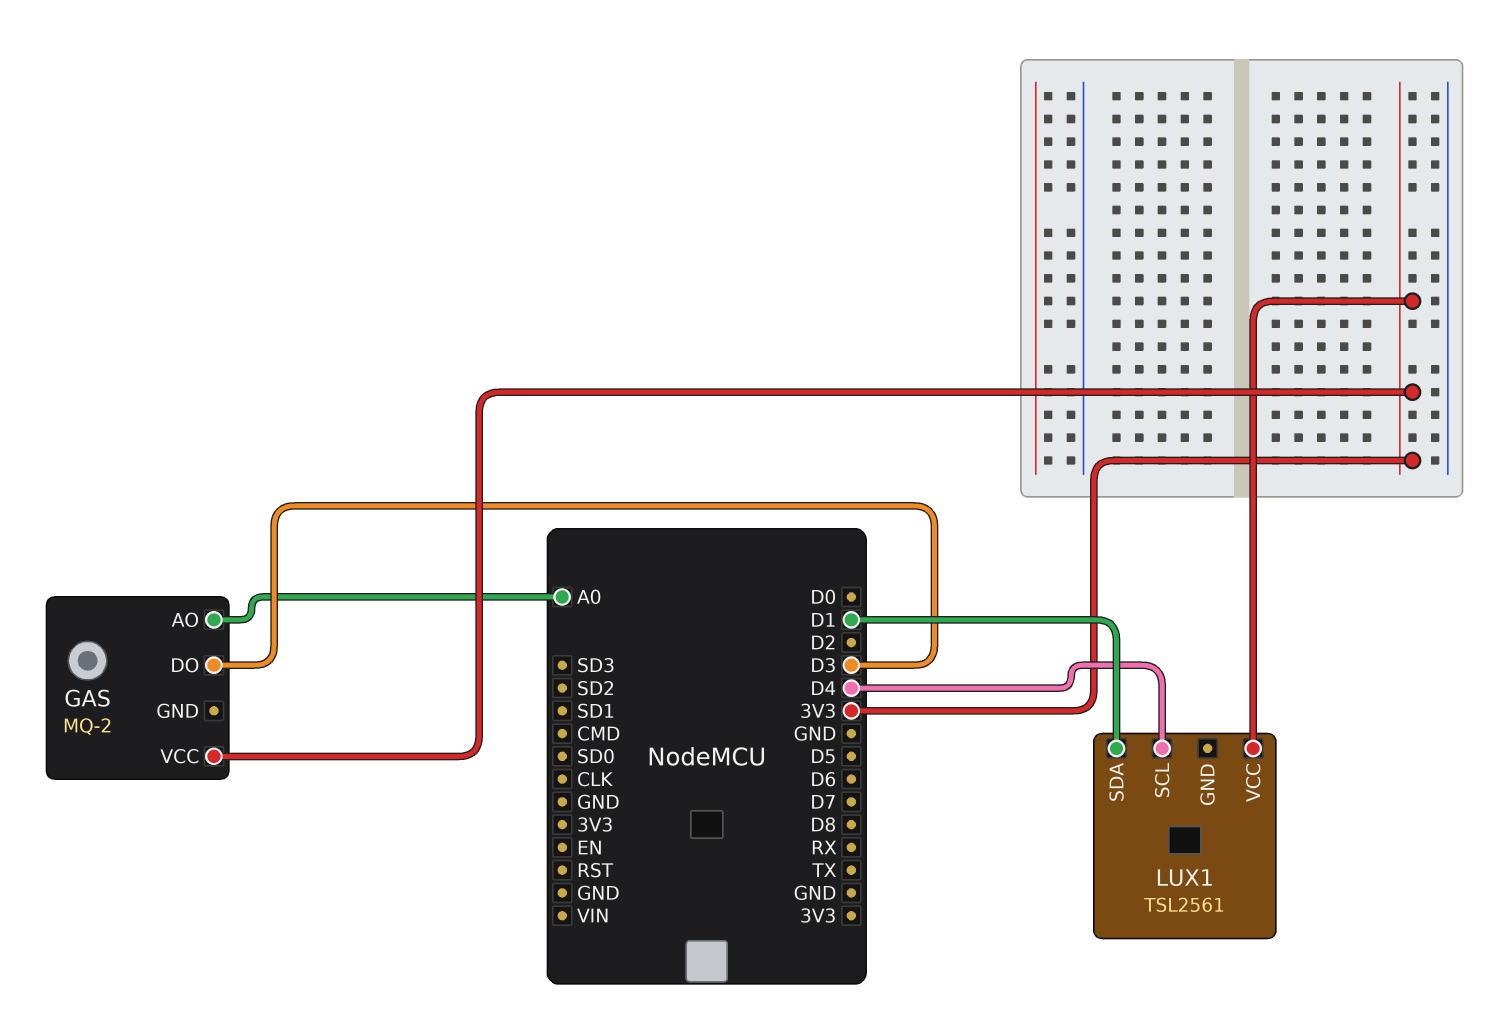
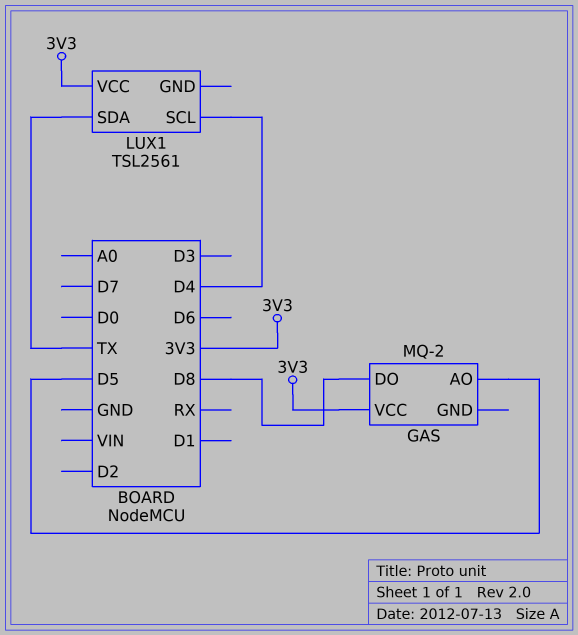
GAS pin AO: A0 -> D5
GAS pin DO: D3 -> D8
LUX1 pin SDA: D1 -> TX

